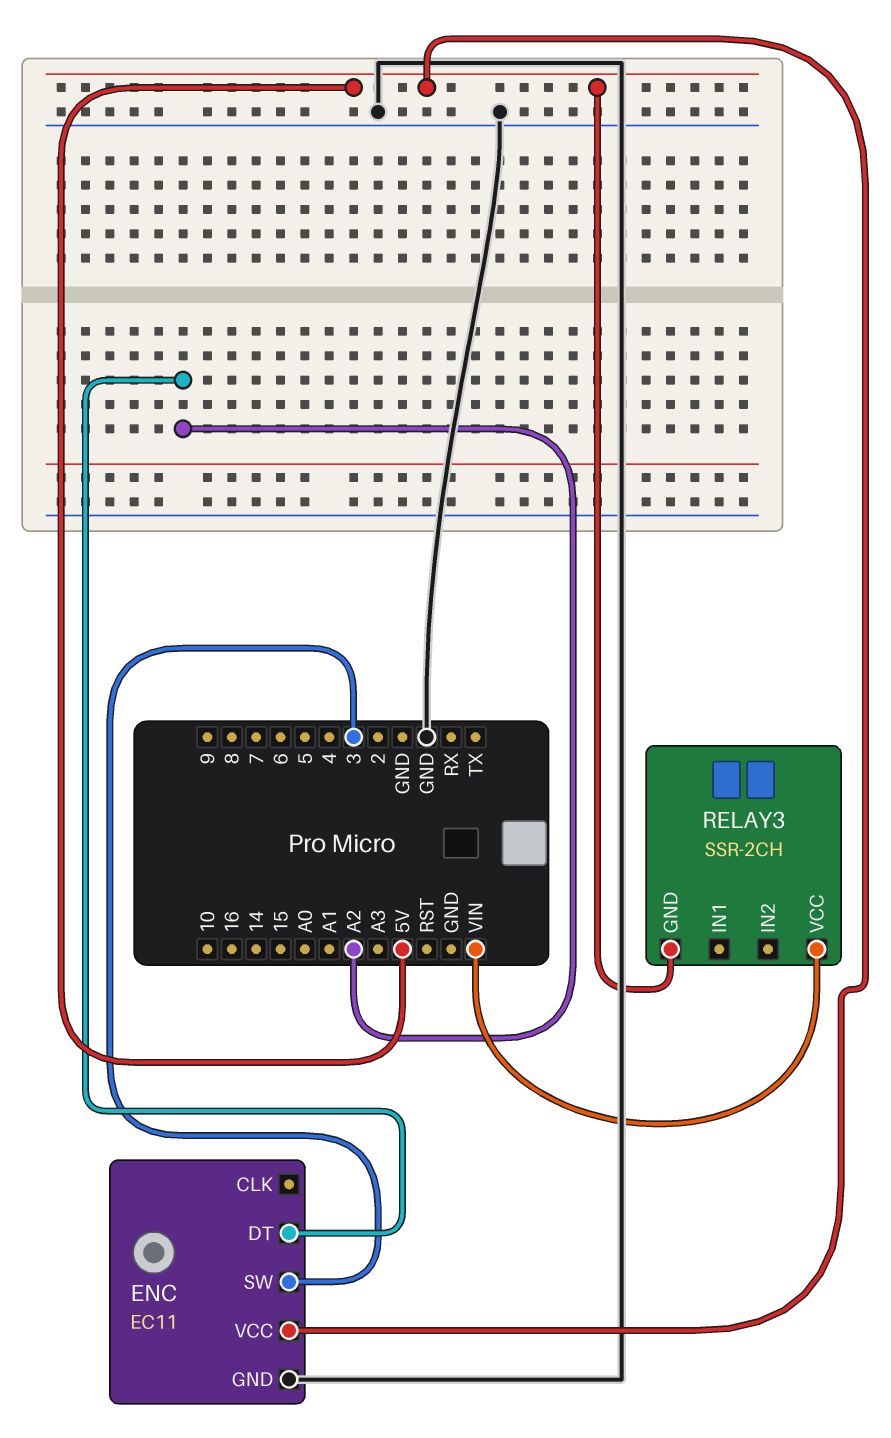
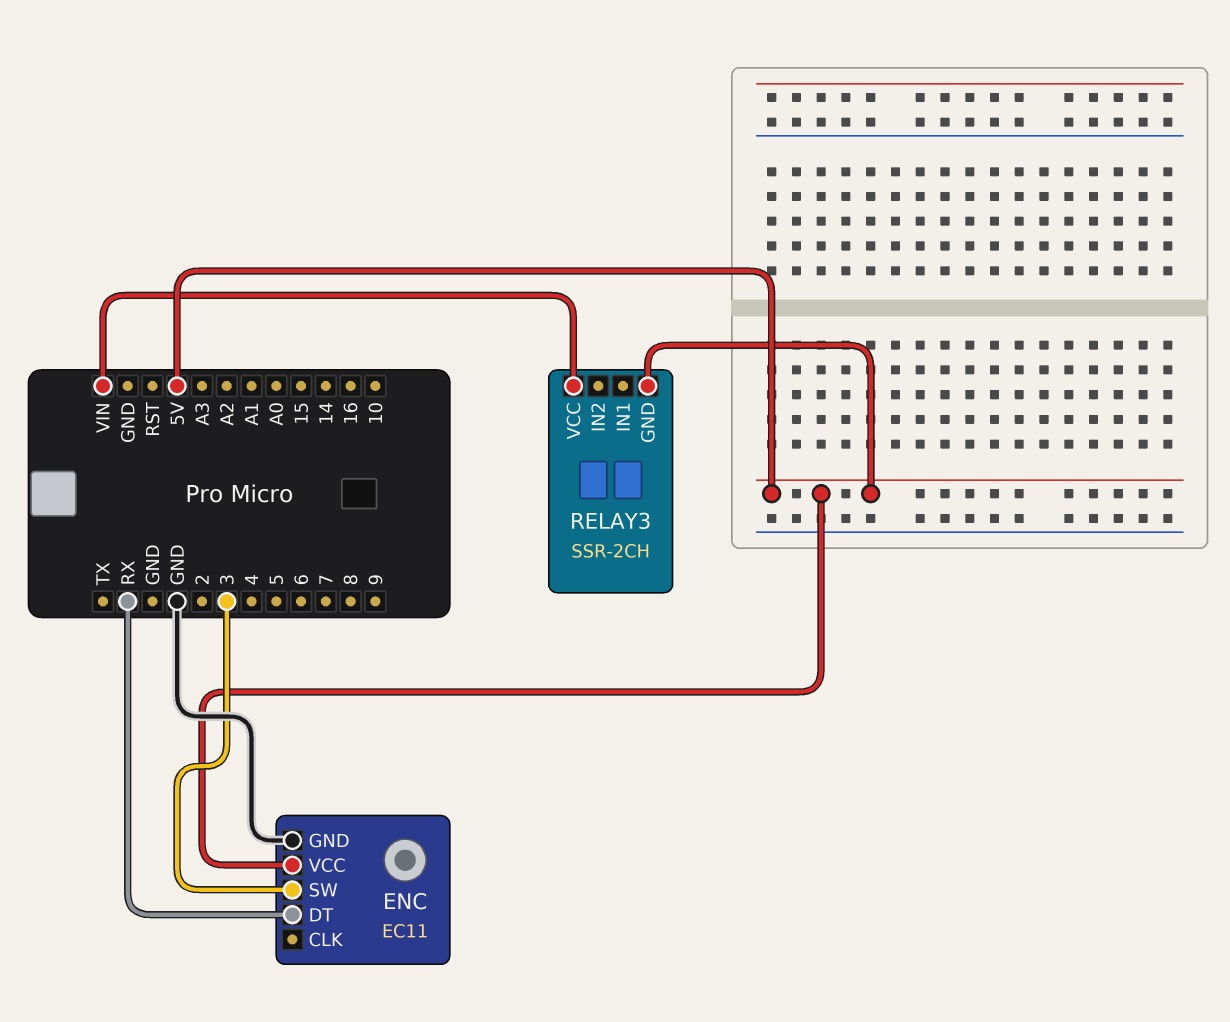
ENC pin DT: A2 -> RX

